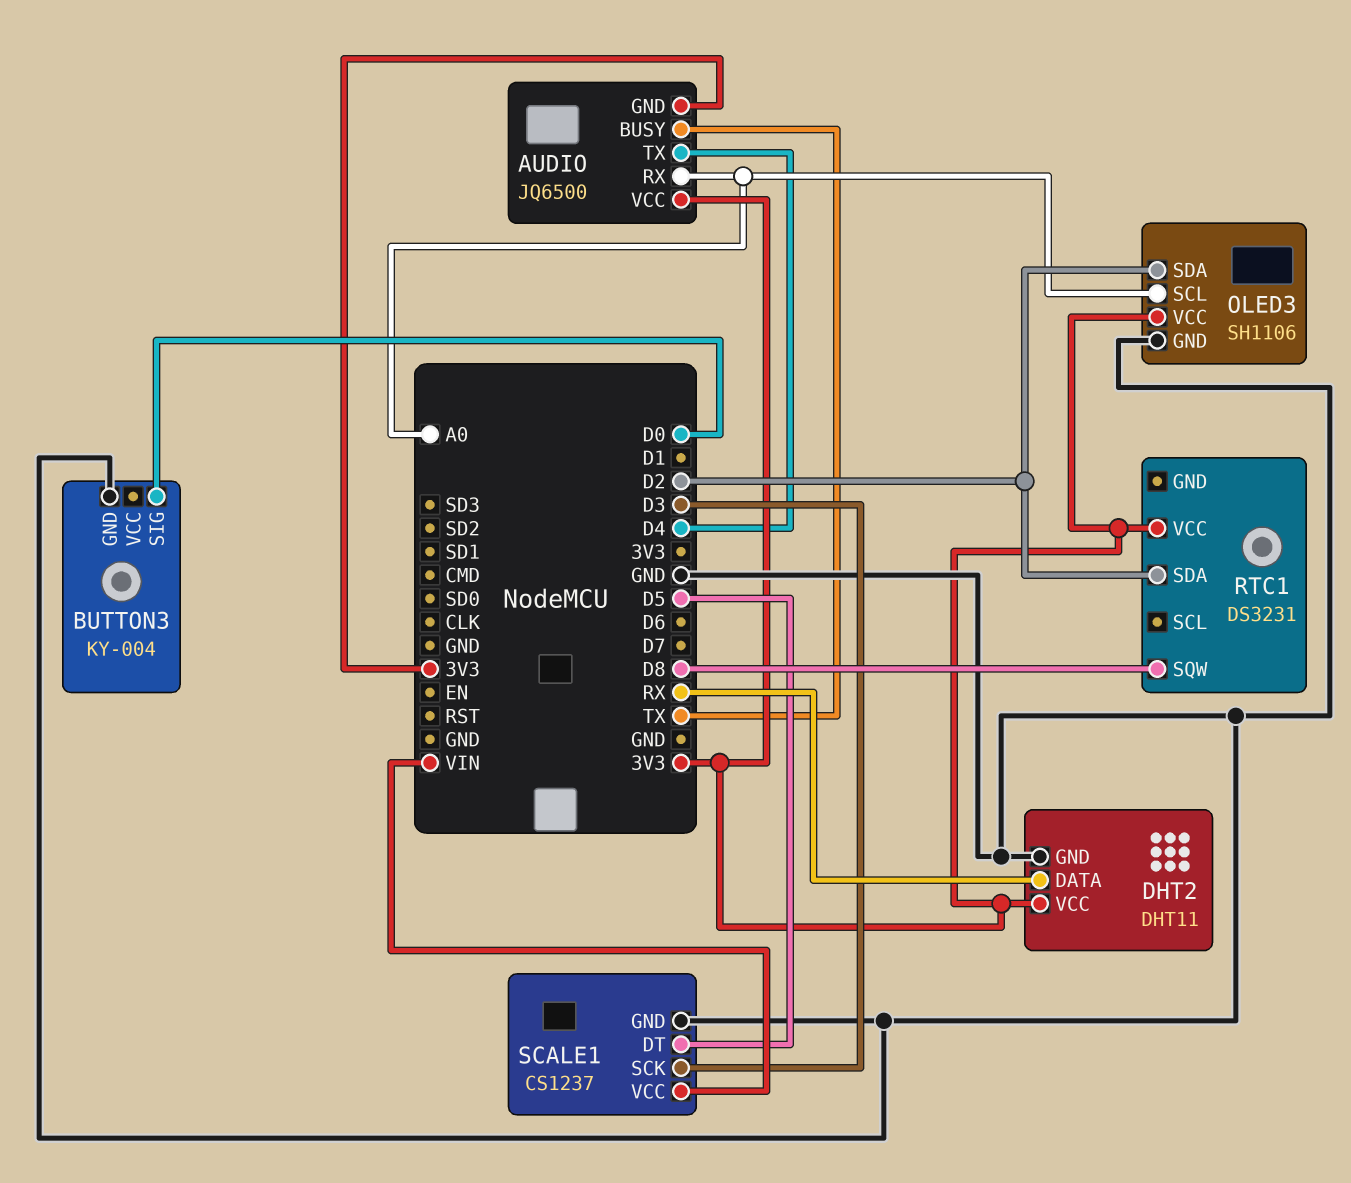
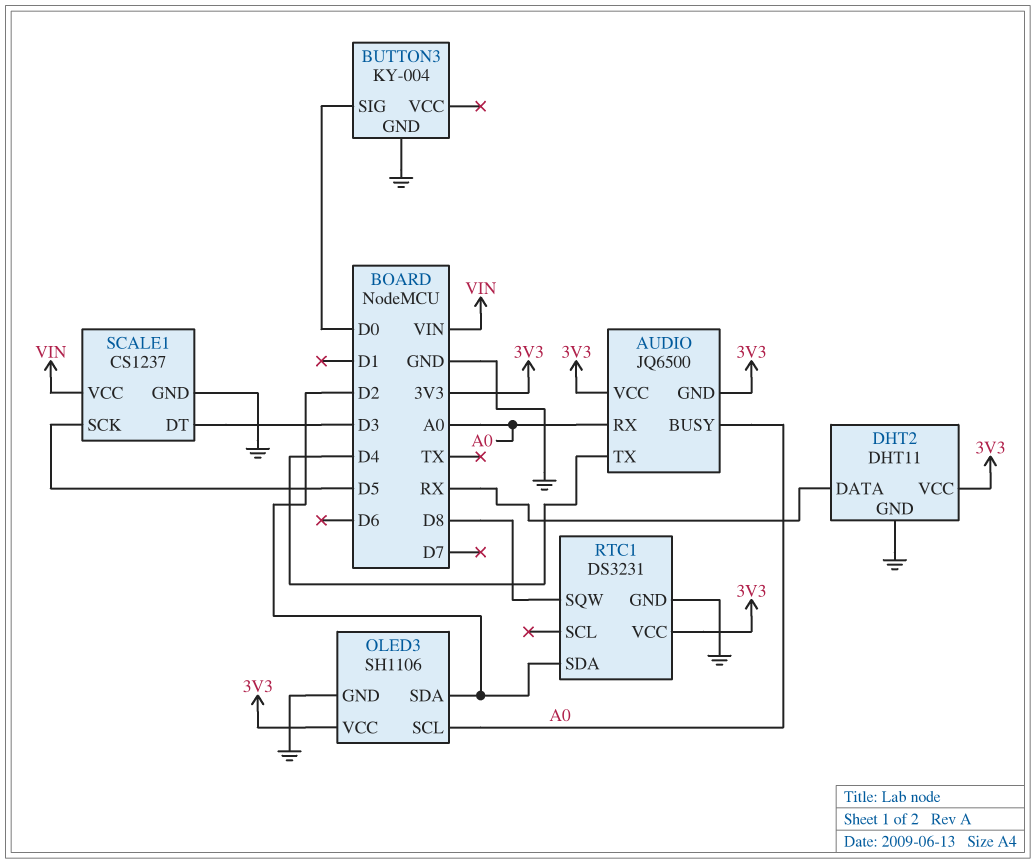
AUDIO pin BUSY: TX -> A0
RTC1 pin GND: none -> GND
SCALE1 pin DT: D5 -> D3
SCALE1 pin SCK: D3 -> D5

